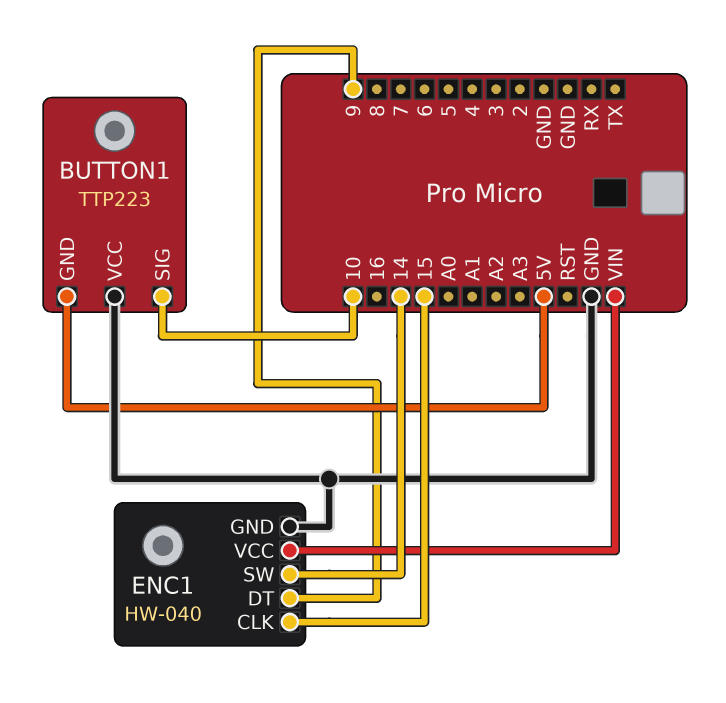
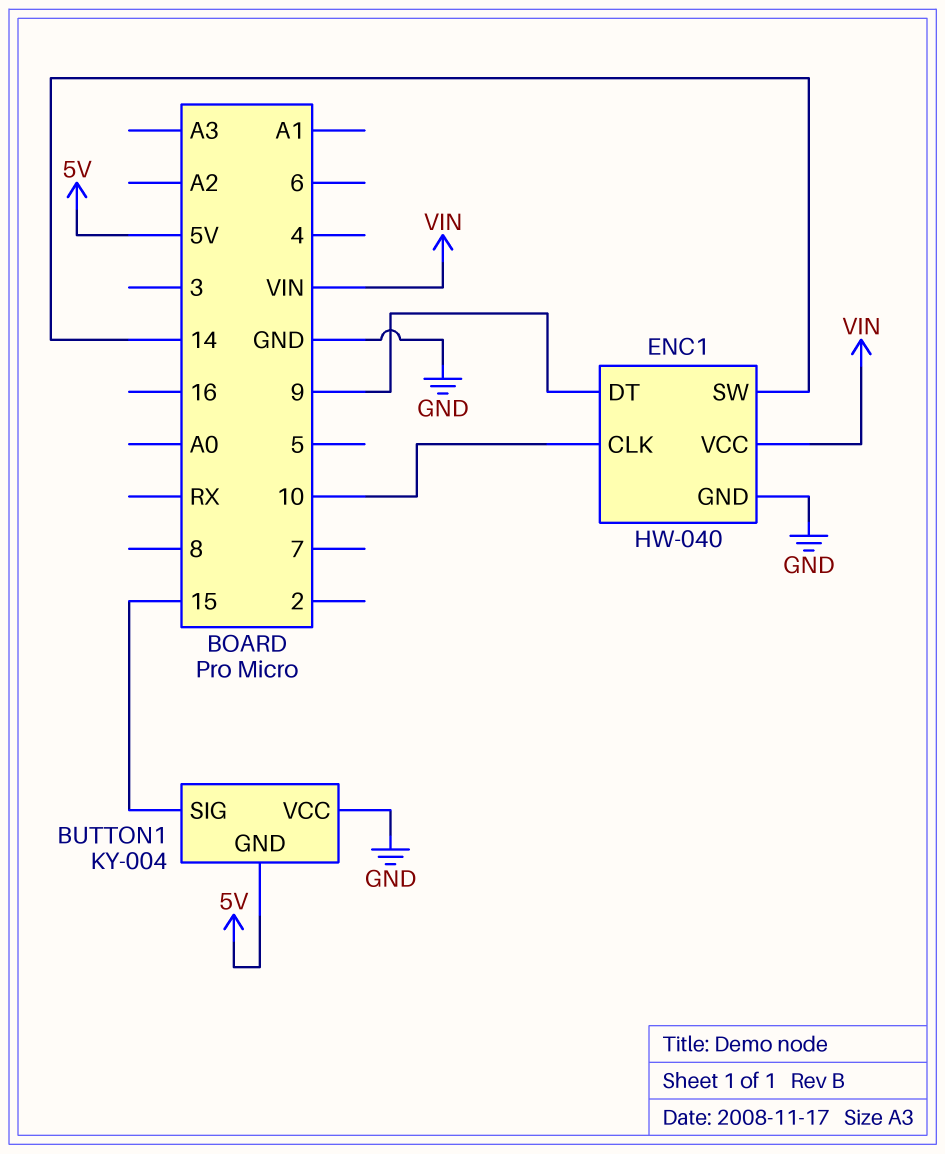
BUTTON1: TTP223 -> KY-004
BUTTON1 pin SIG: 10 -> 15
ENC1 pin CLK: 15 -> 10

